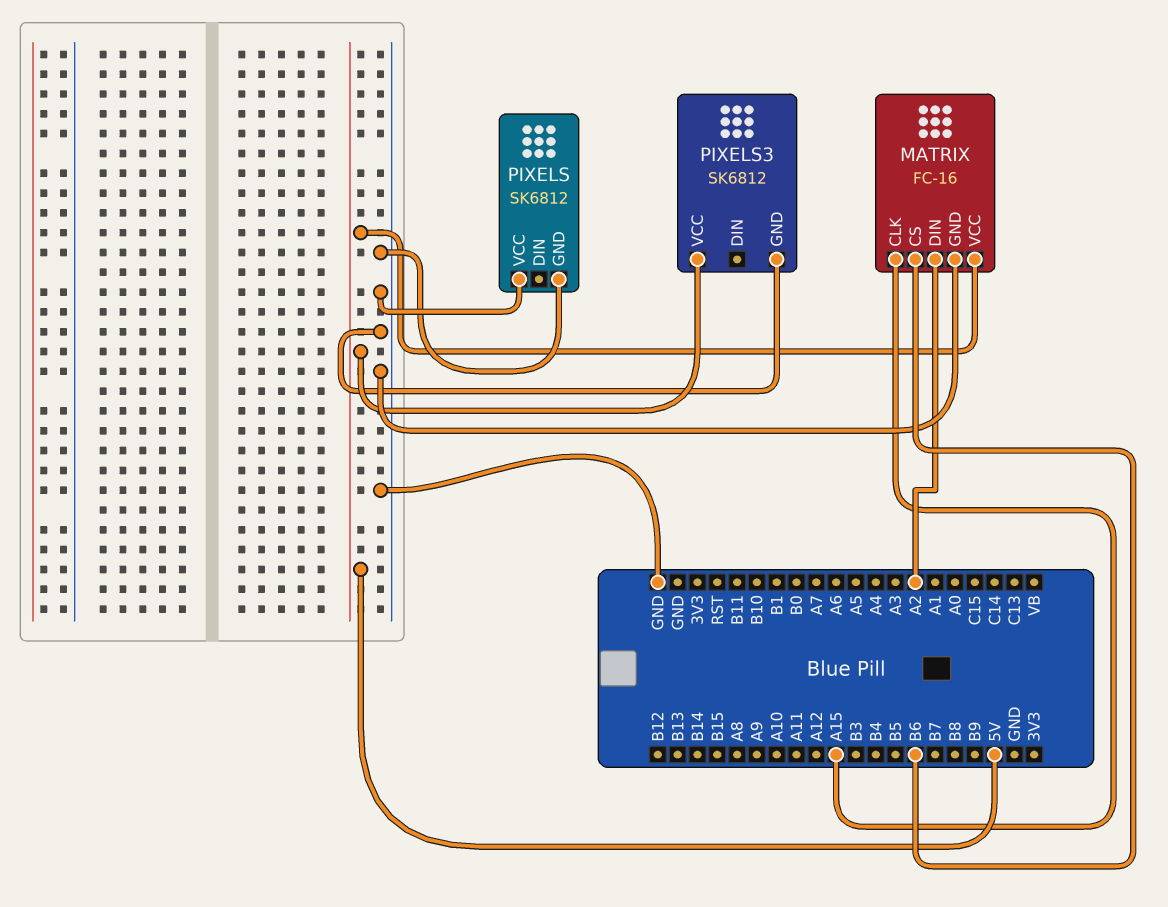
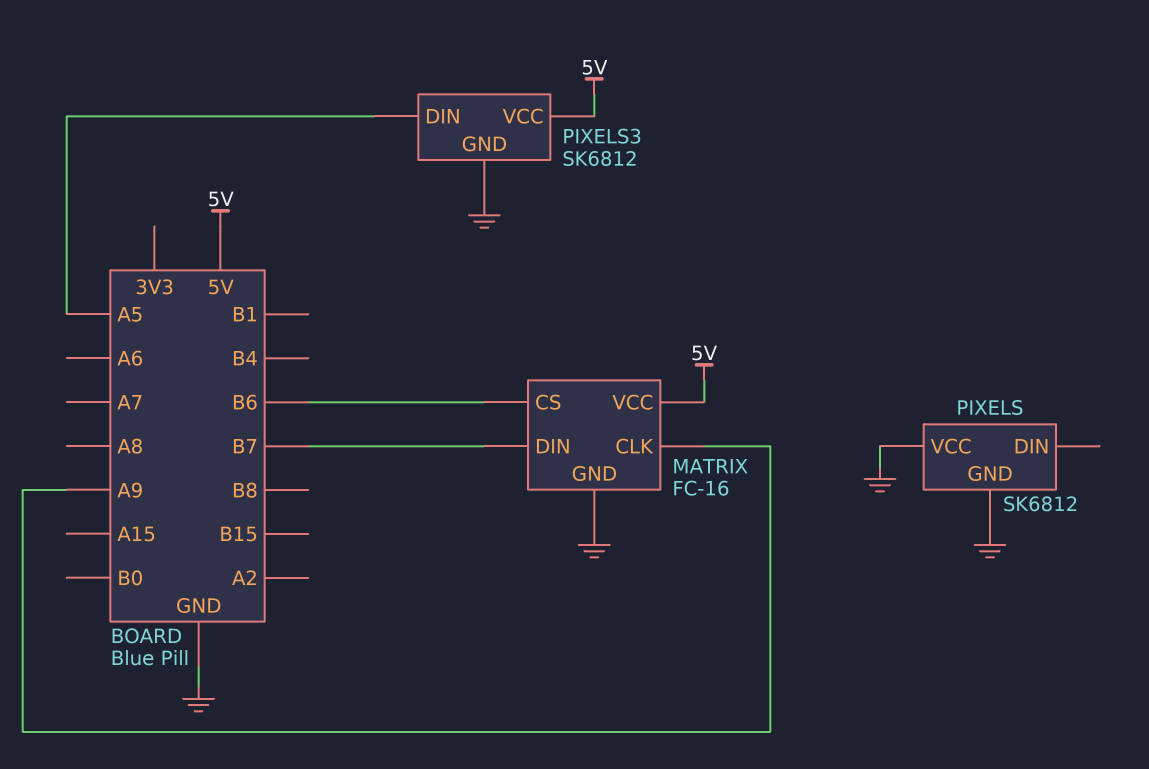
MATRIX pin CLK: A15 -> A9
MATRIX pin DIN: A2 -> B7
PIXELS3 pin DIN: none -> A5

